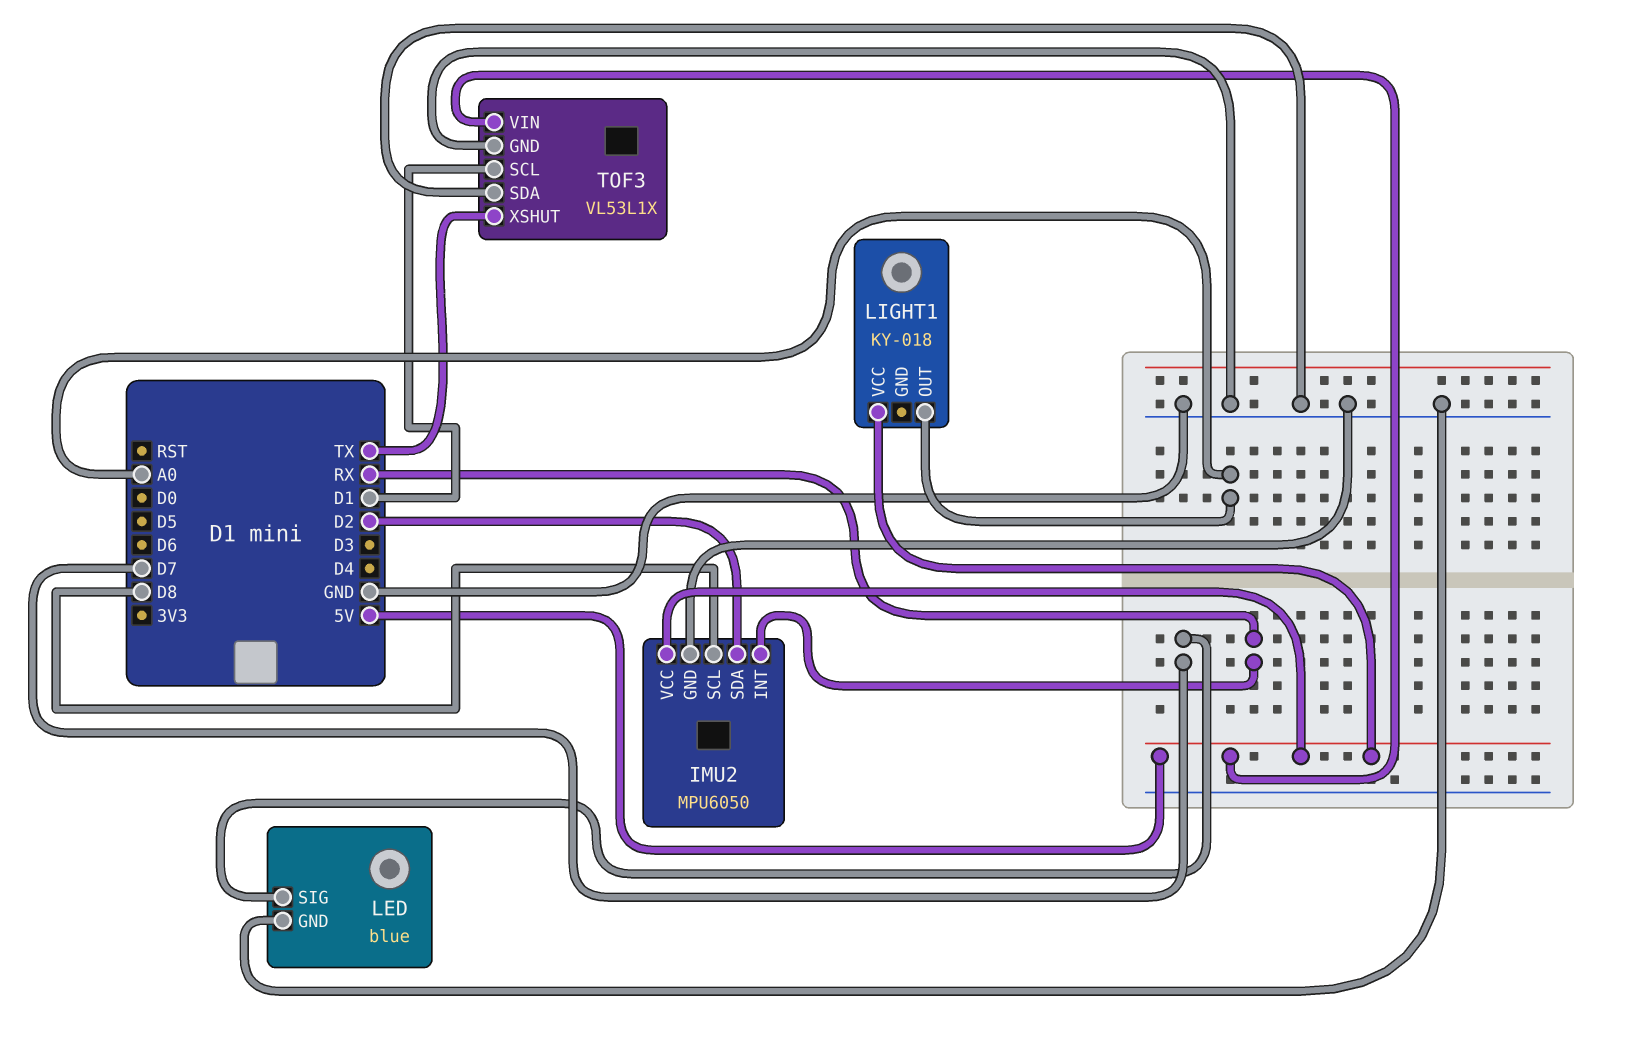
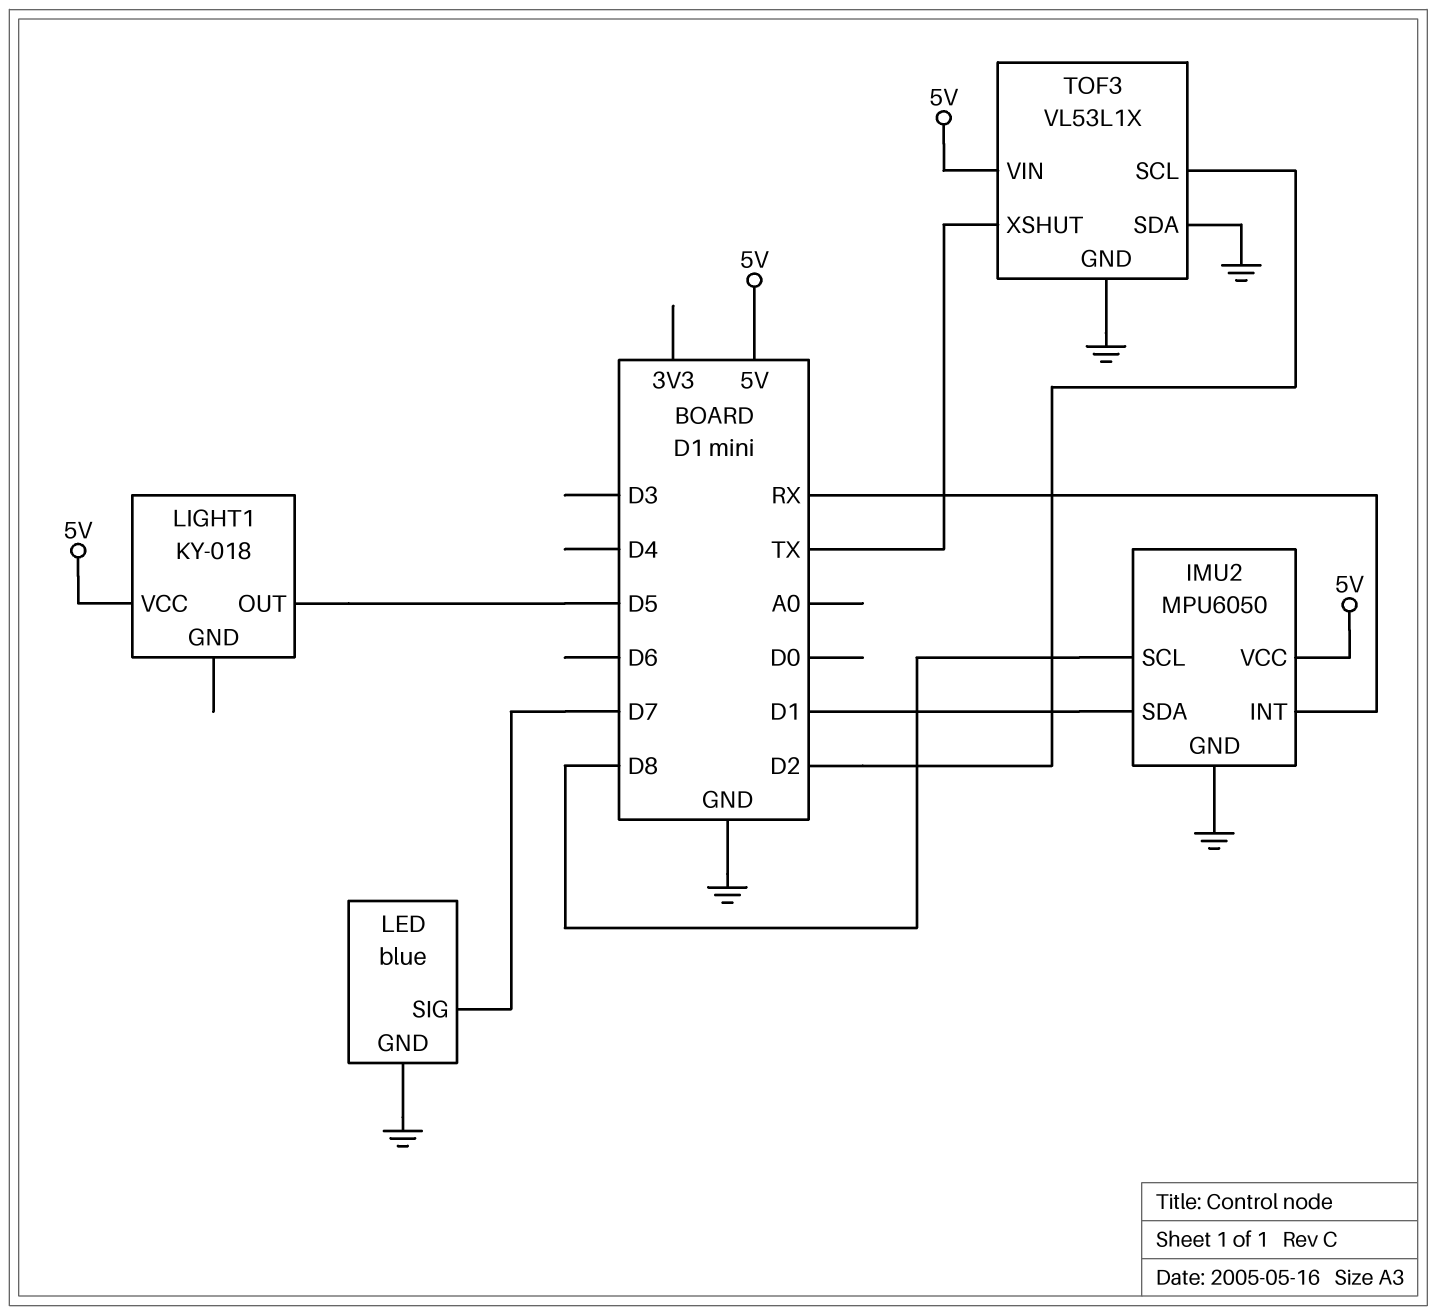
IMU2 pin SDA: D2 -> D1
LIGHT1 pin OUT: A0 -> D5
TOF3 pin SCL: D1 -> D2

